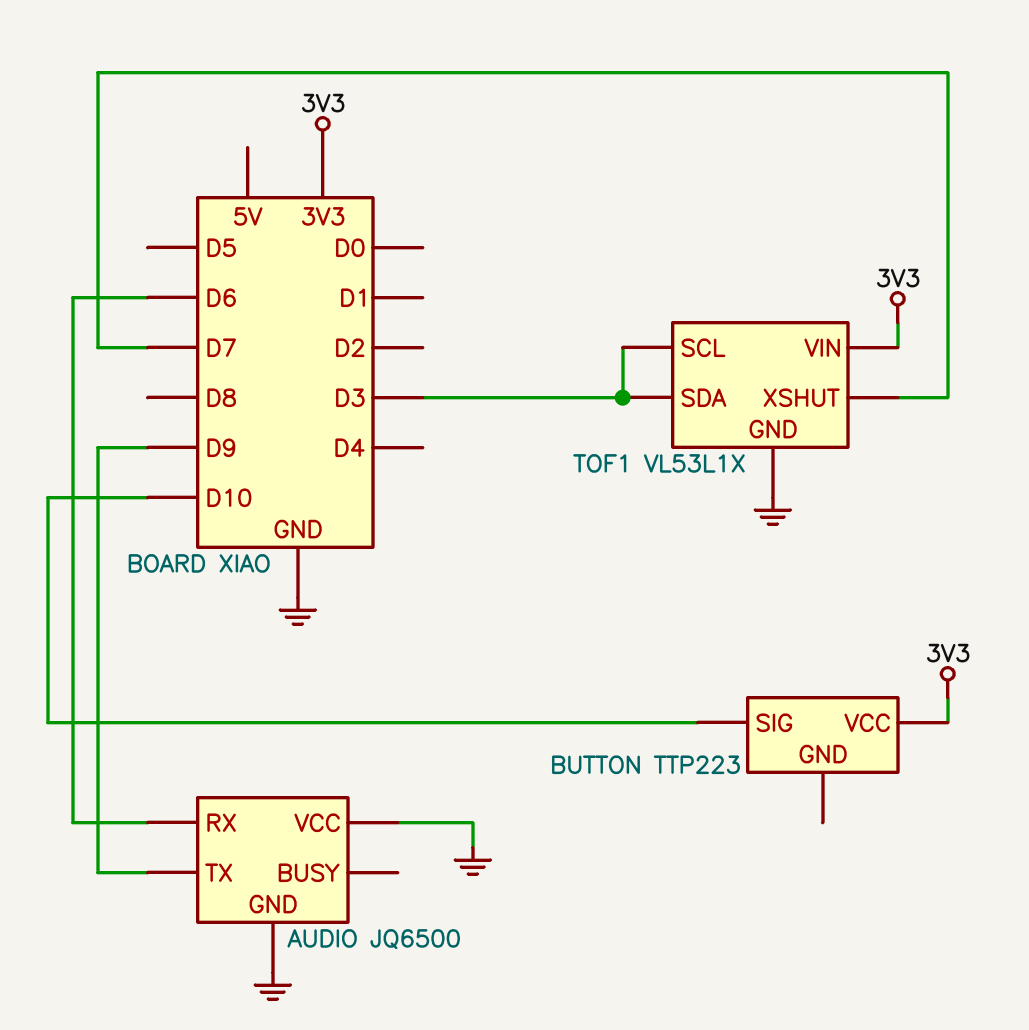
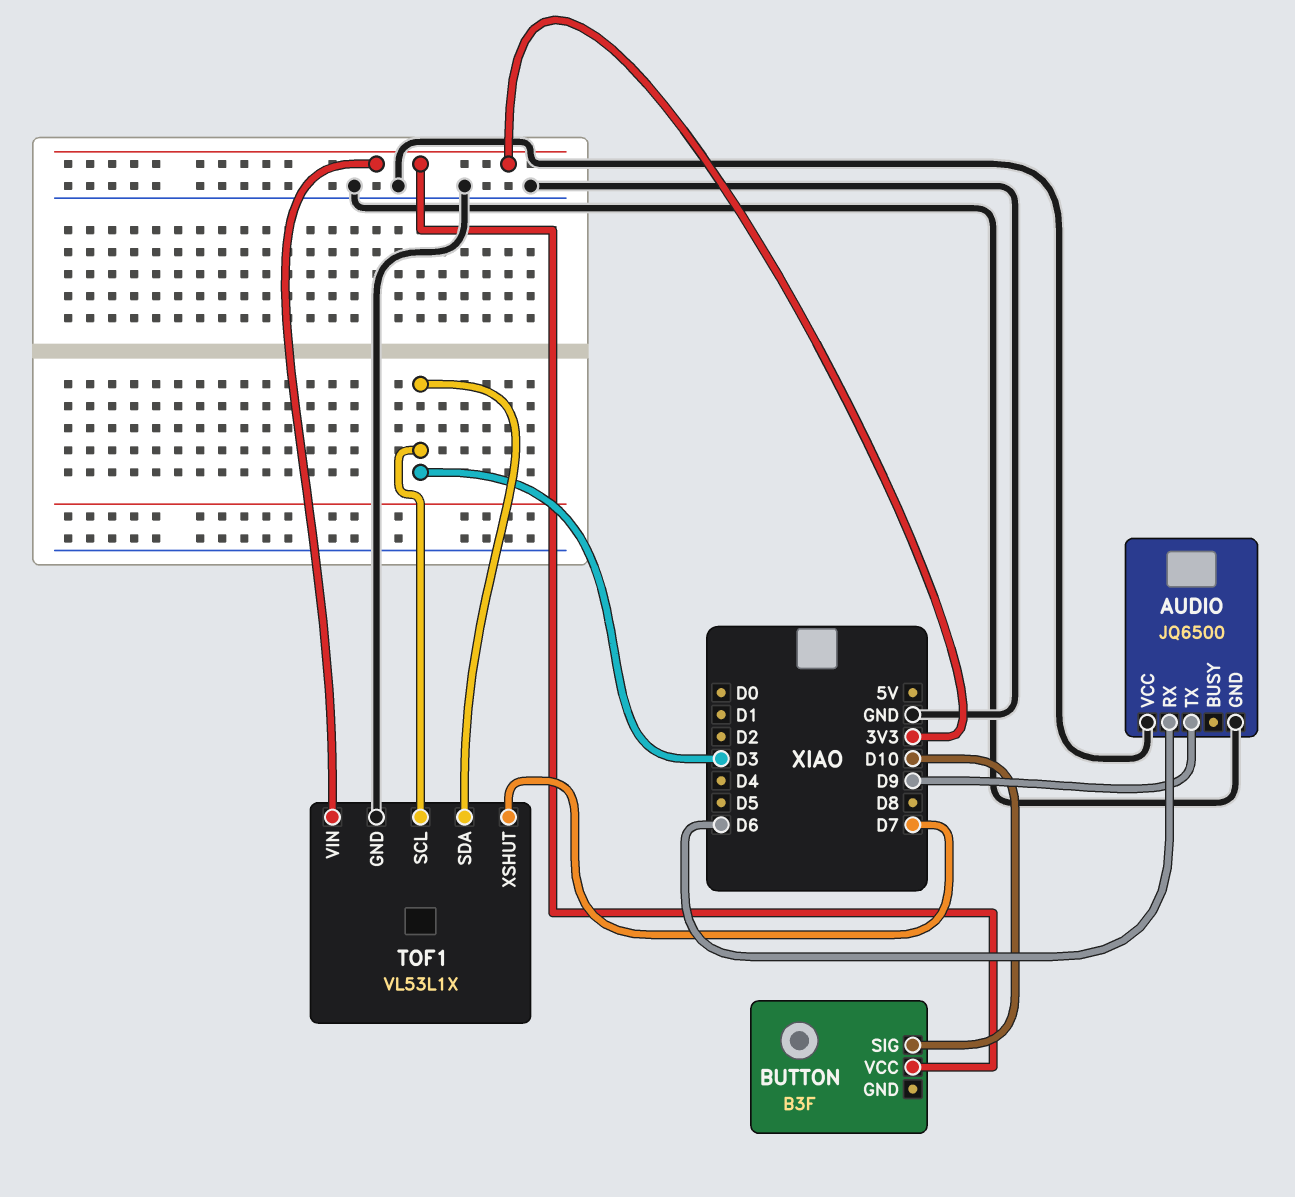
BUTTON: TTP223 -> B3F

